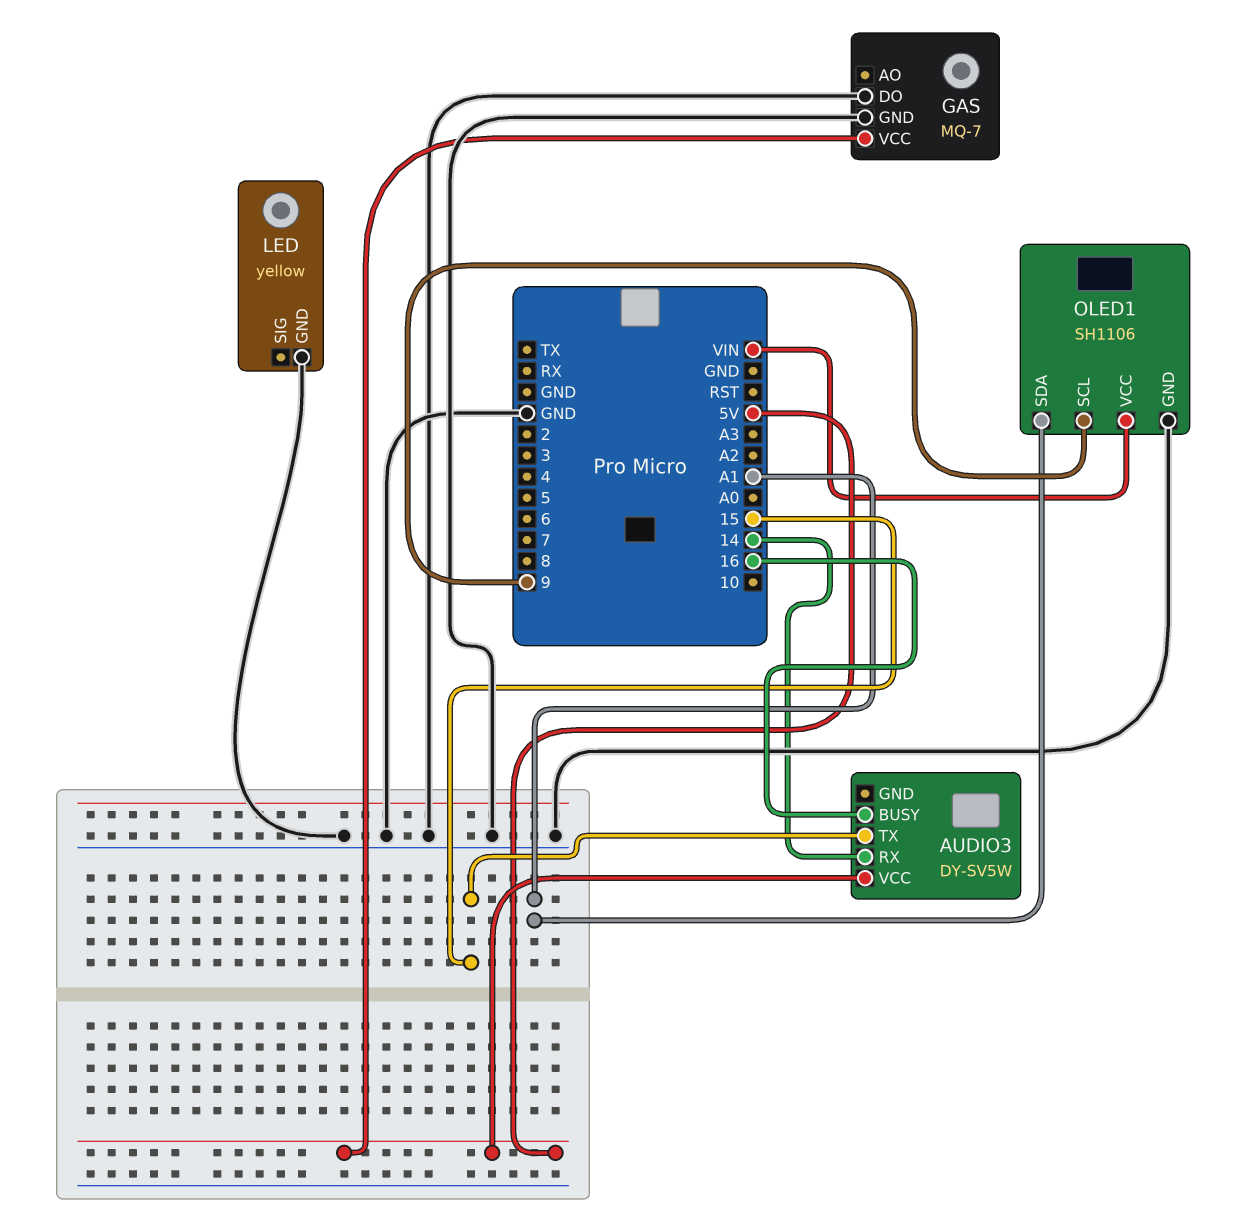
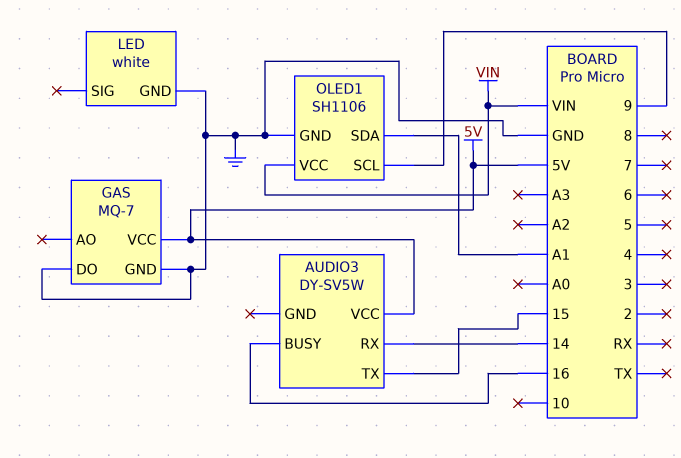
LED: yellow -> white

